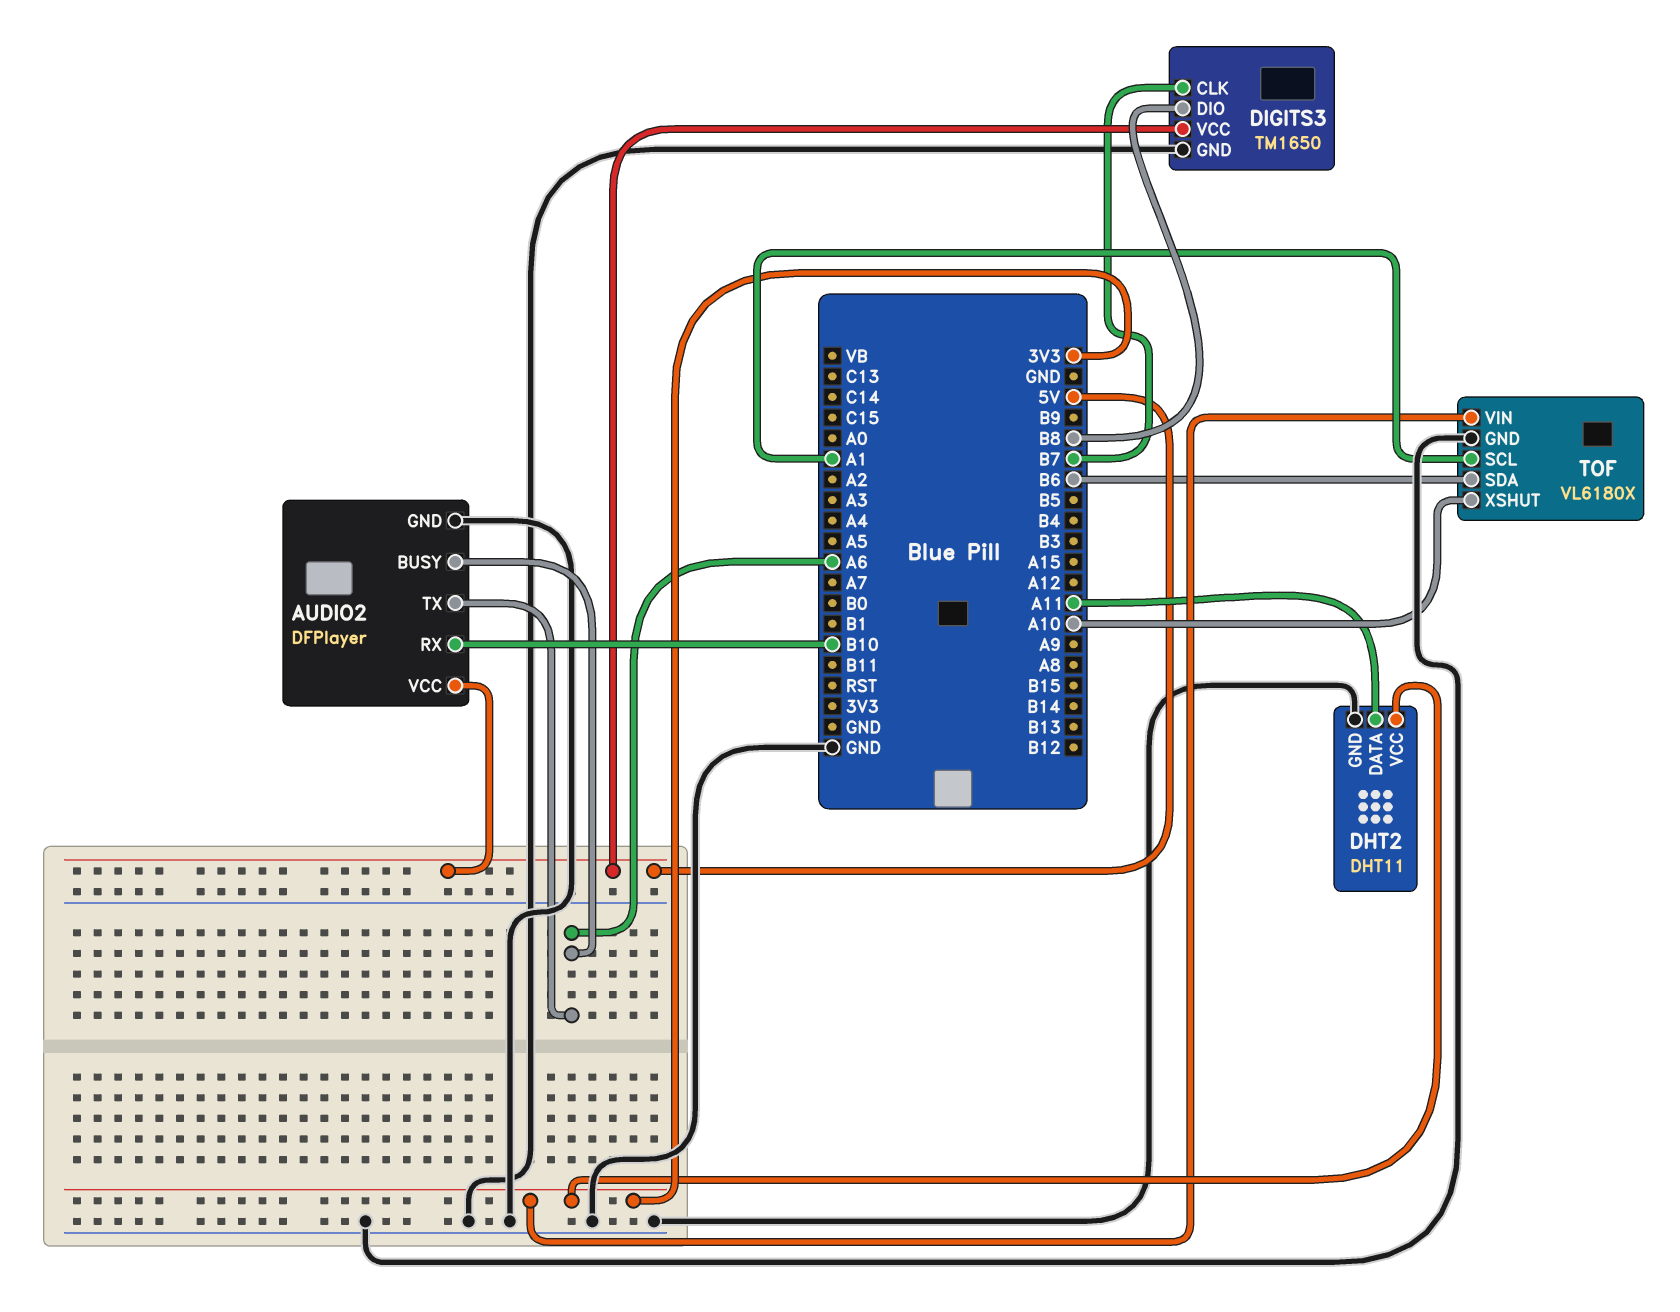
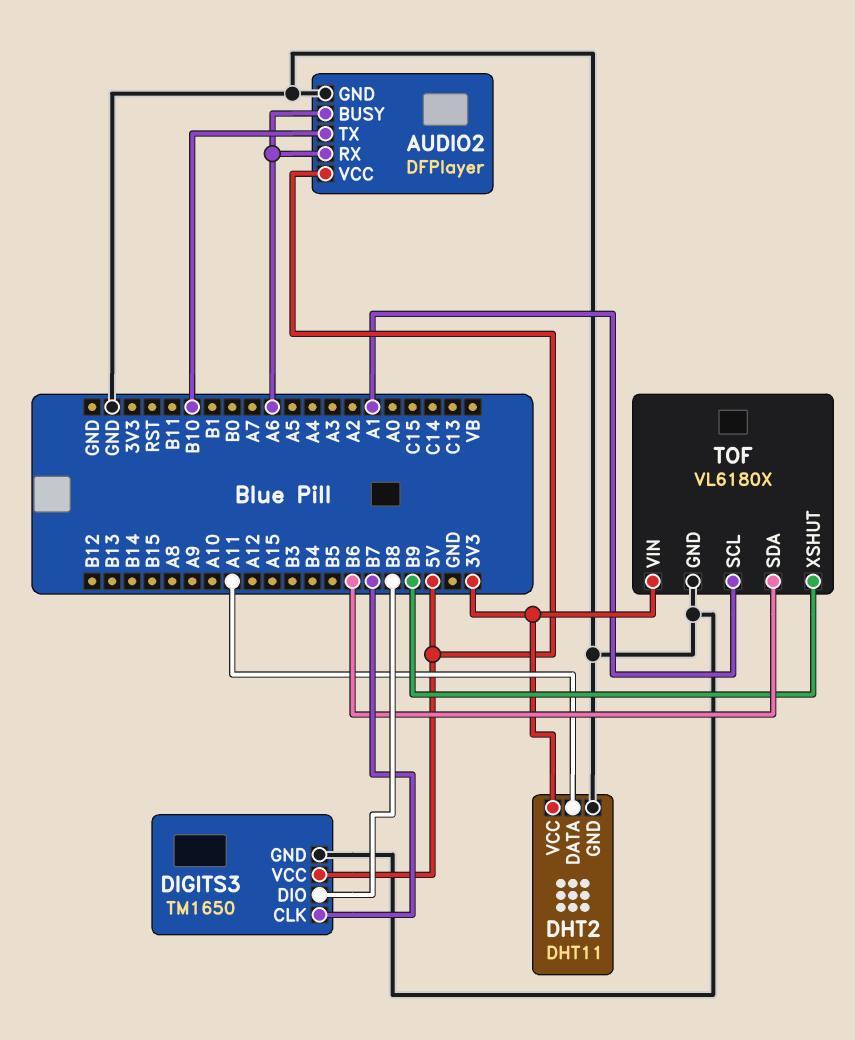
AUDIO2 pin RX: B10 -> A6
AUDIO2 pin TX: A6 -> B10
TOF pin XSHUT: A10 -> B9

